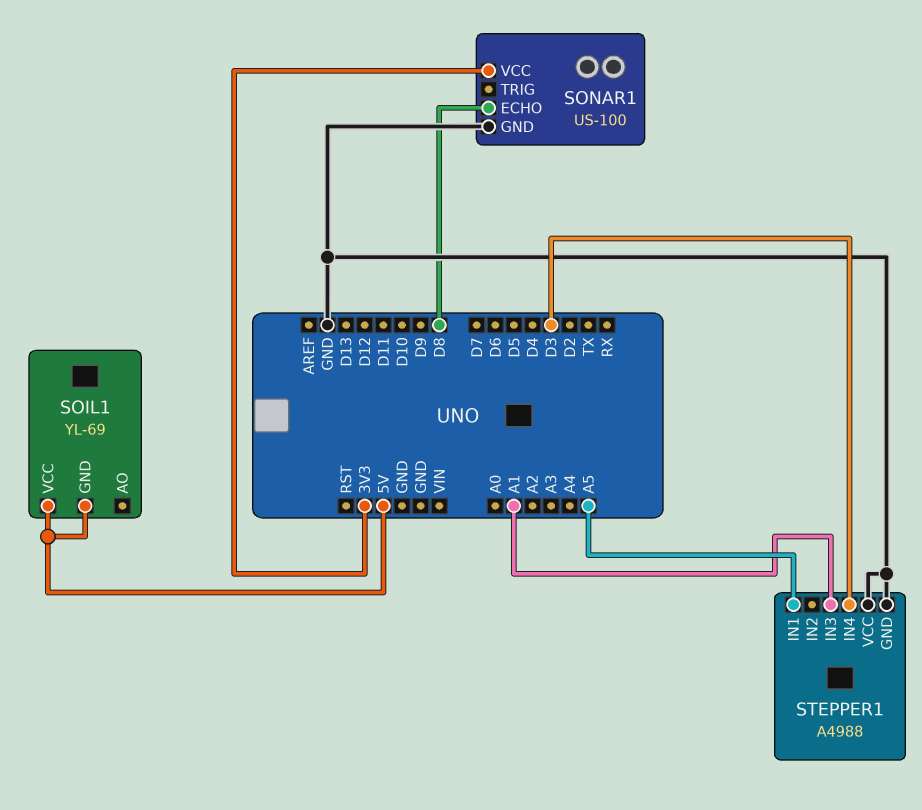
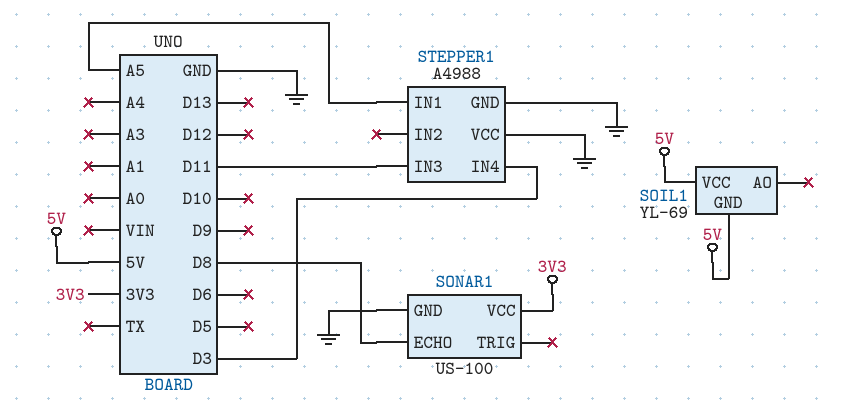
STEPPER1 pin IN3: A1 -> D11

